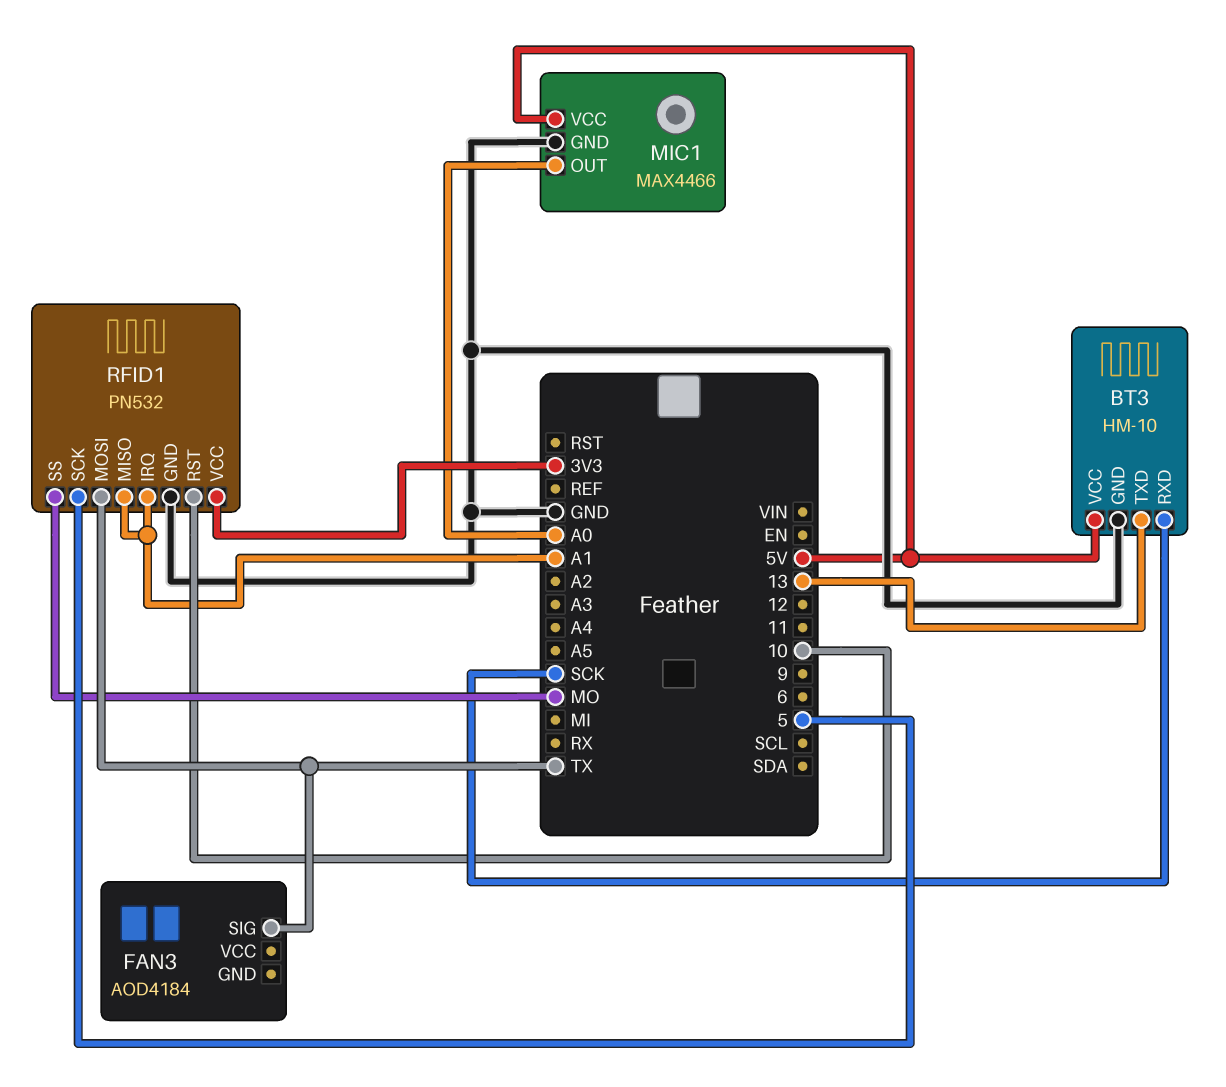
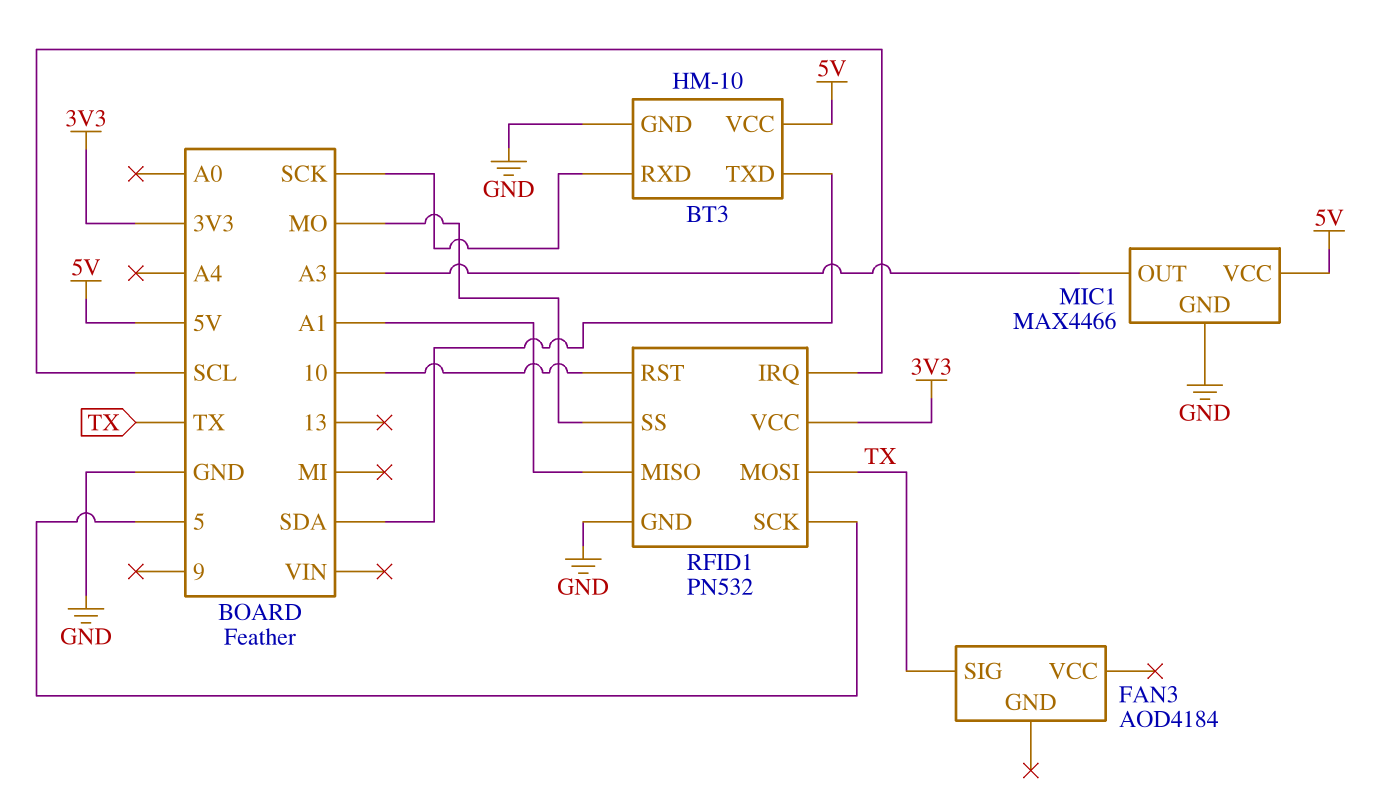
BT3 pin TXD: 13 -> SDA
MIC1 pin OUT: A0 -> A3
RFID1 pin IRQ: A1 -> SCL

